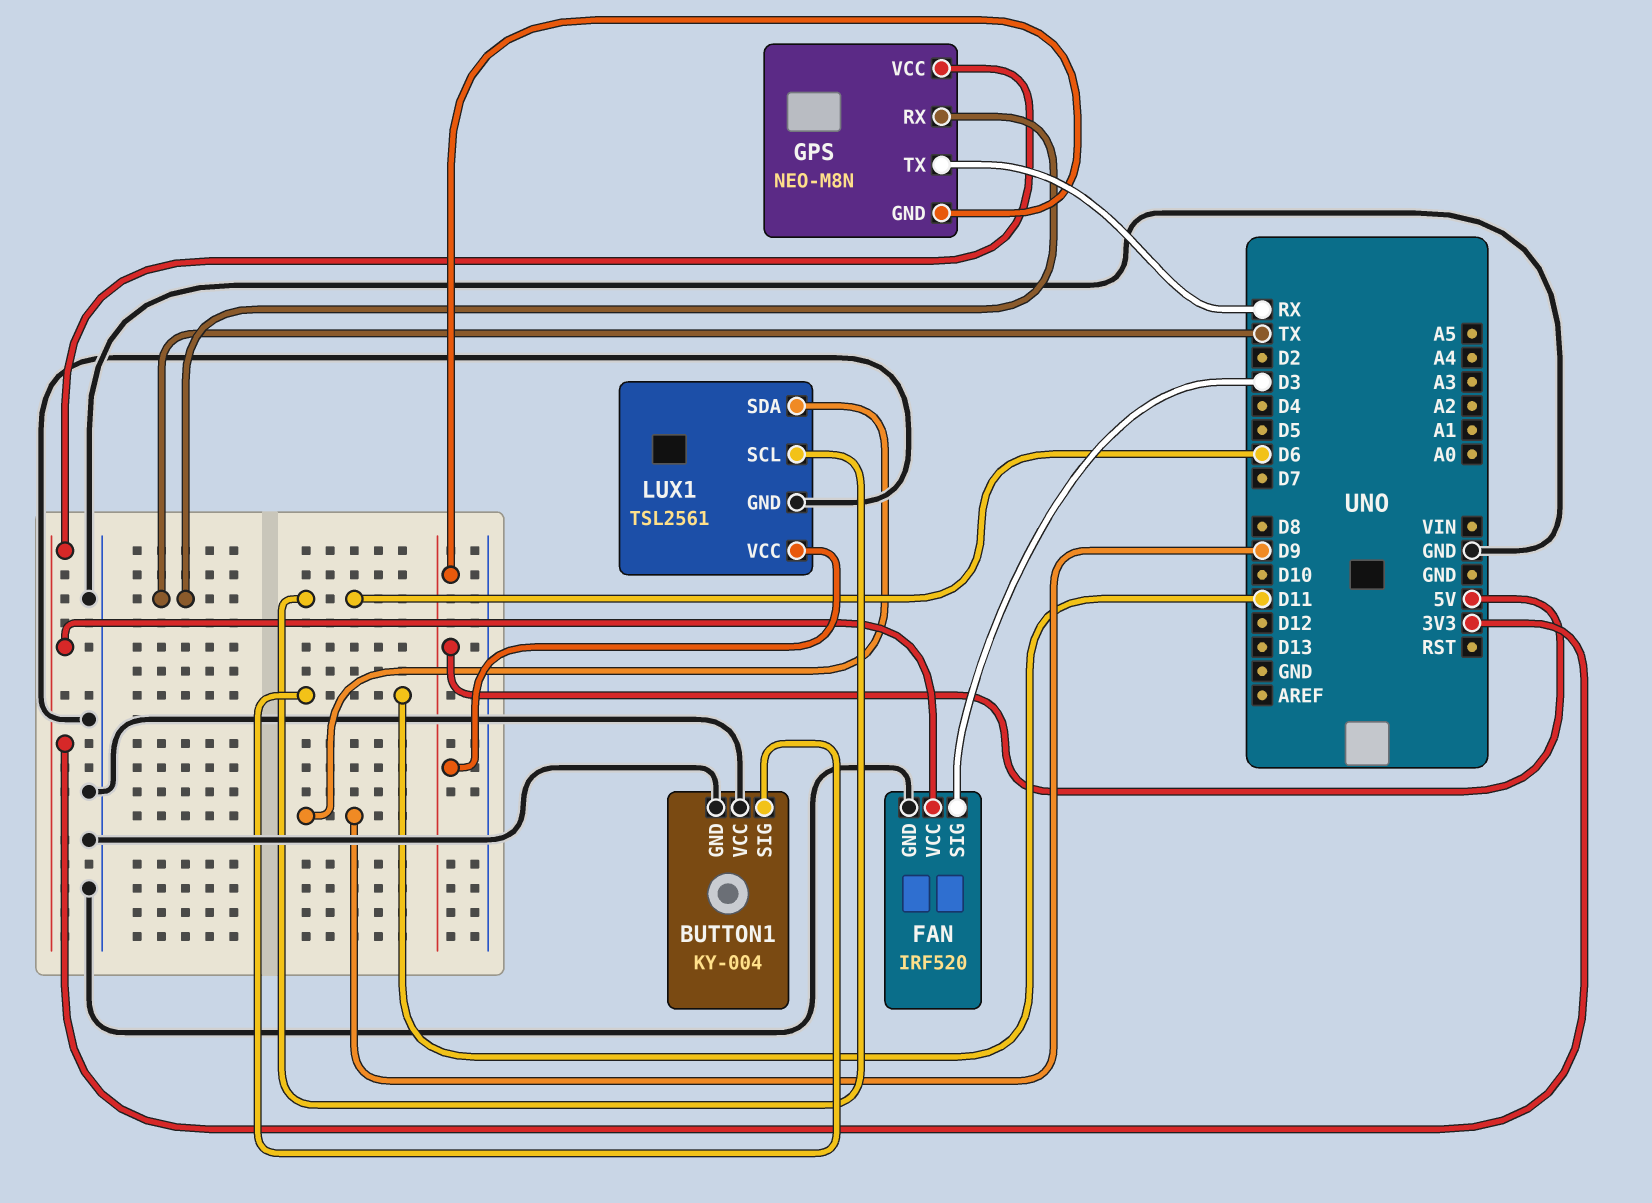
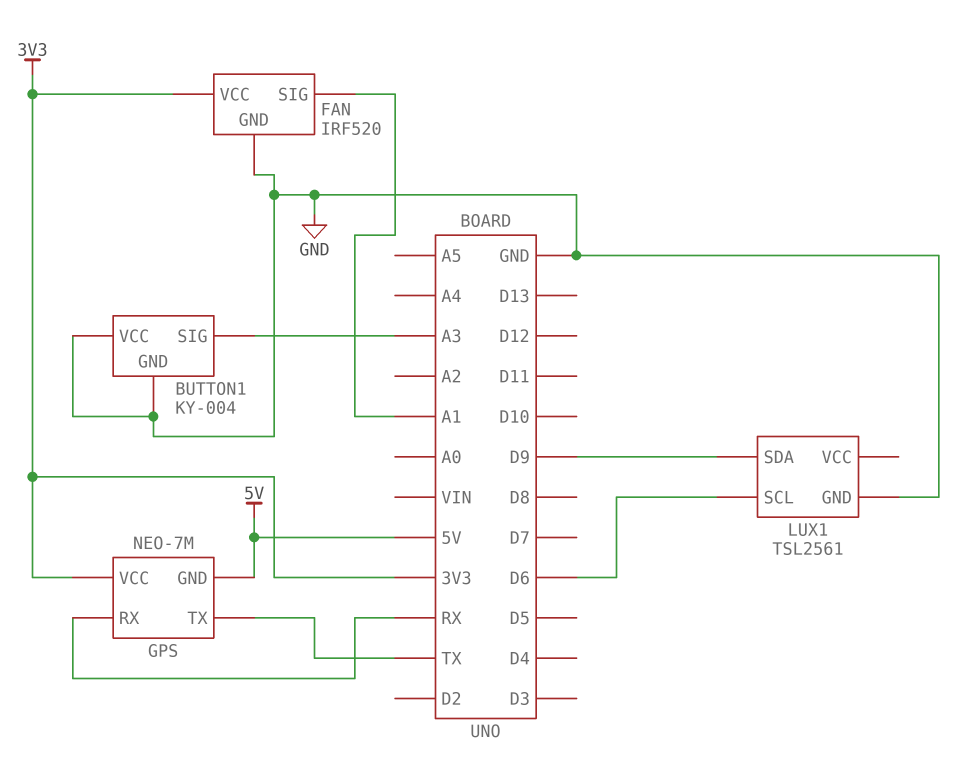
BUTTON1 pin SIG: D11 -> A3
FAN pin SIG: D3 -> A1
GPS: NEO-M8N -> NEO-7M
GPS pin RX: TX -> RX
GPS pin TX: RX -> TX
LUX1 pin VCC: 5V -> none

